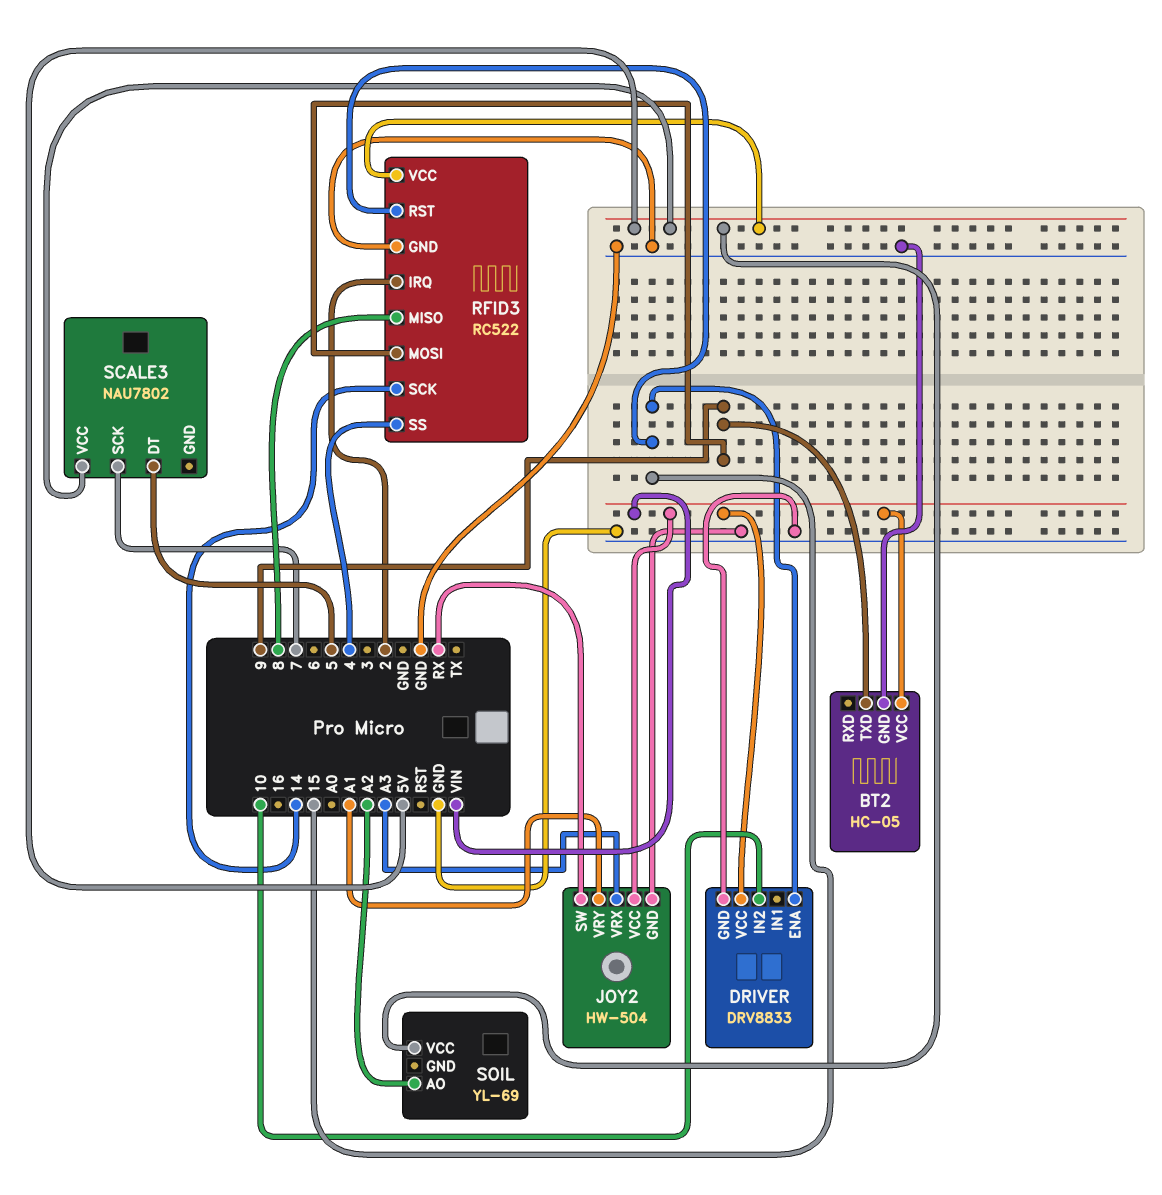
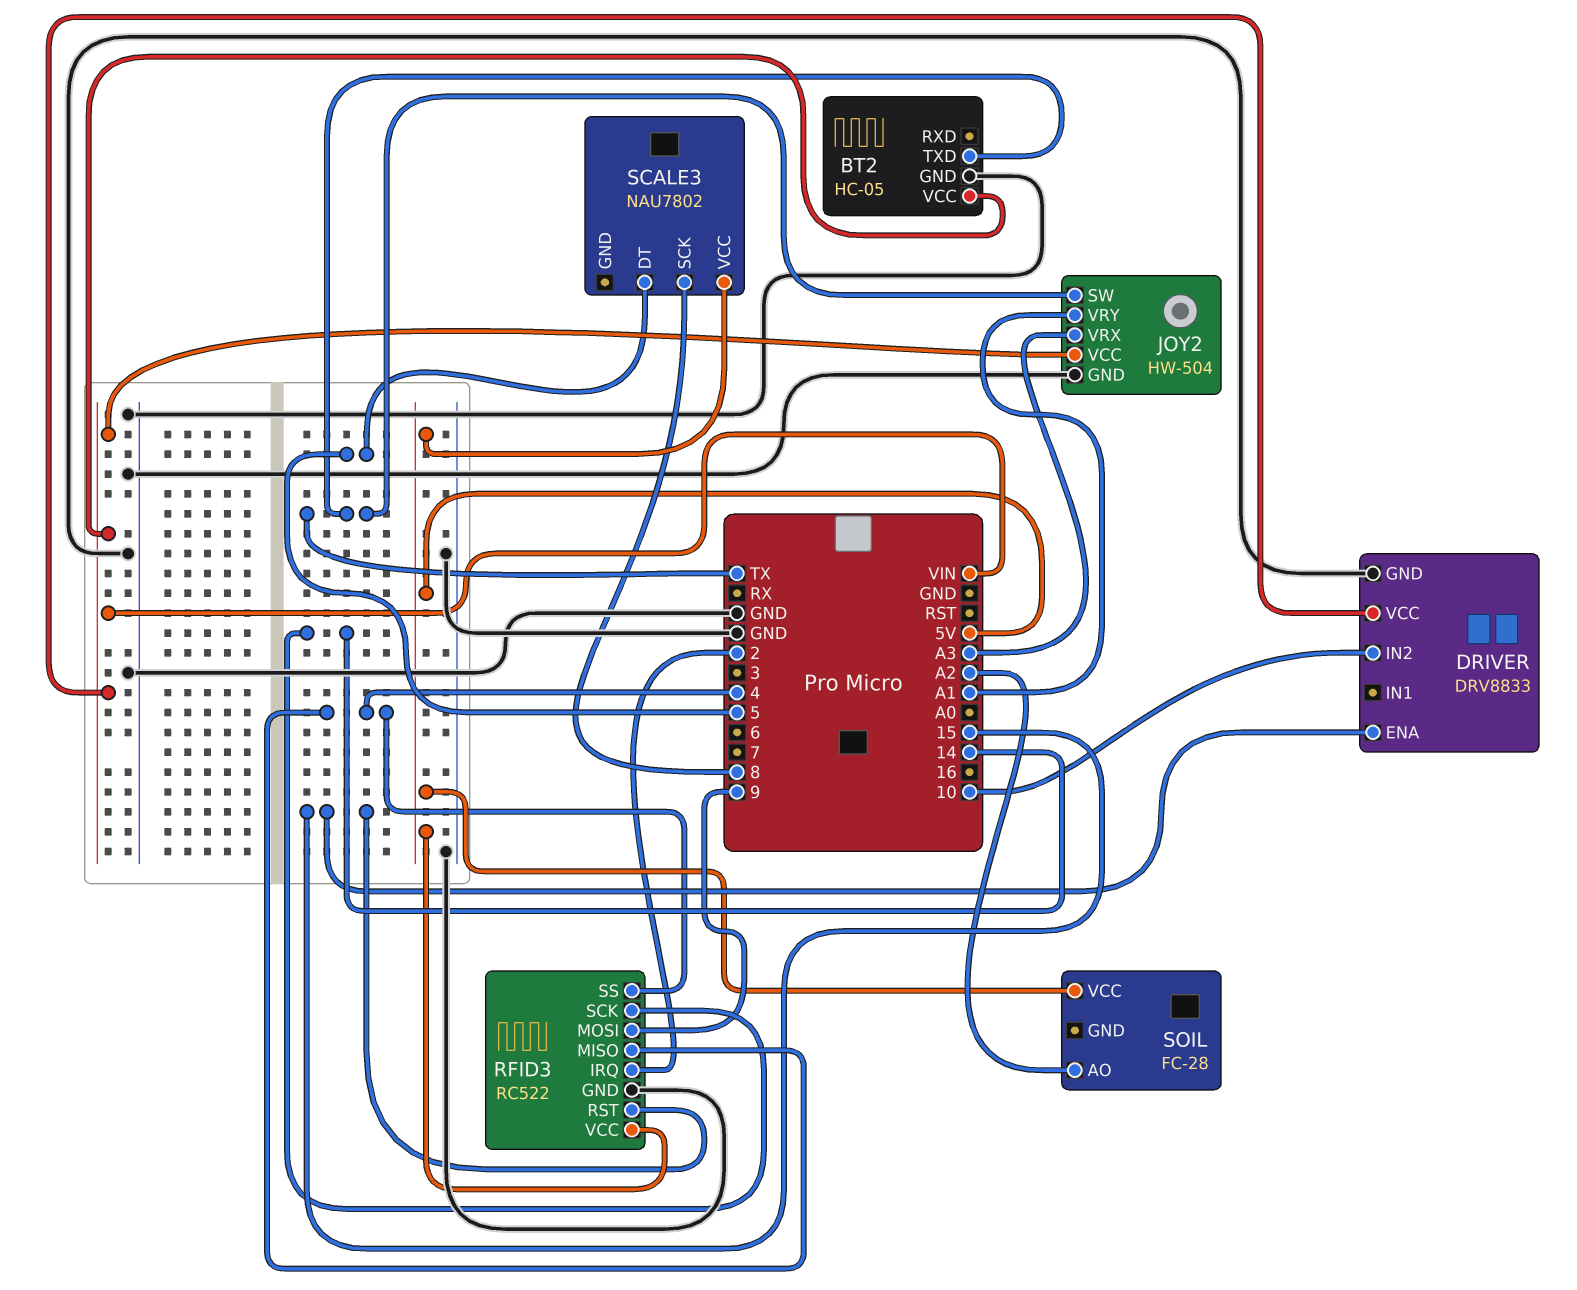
BT2 pin TXD: 9 -> TX
JOY2 pin SW: RX -> TX
RFID3 pin MISO: 8 -> 4
SCALE3 pin SCK: 7 -> 8
SOIL: YL-69 -> FC-28

